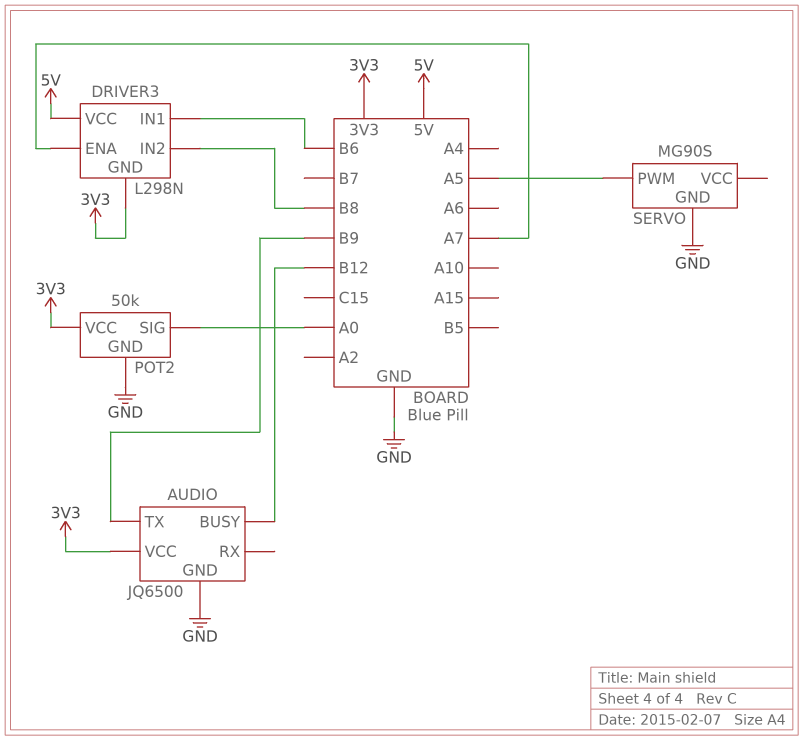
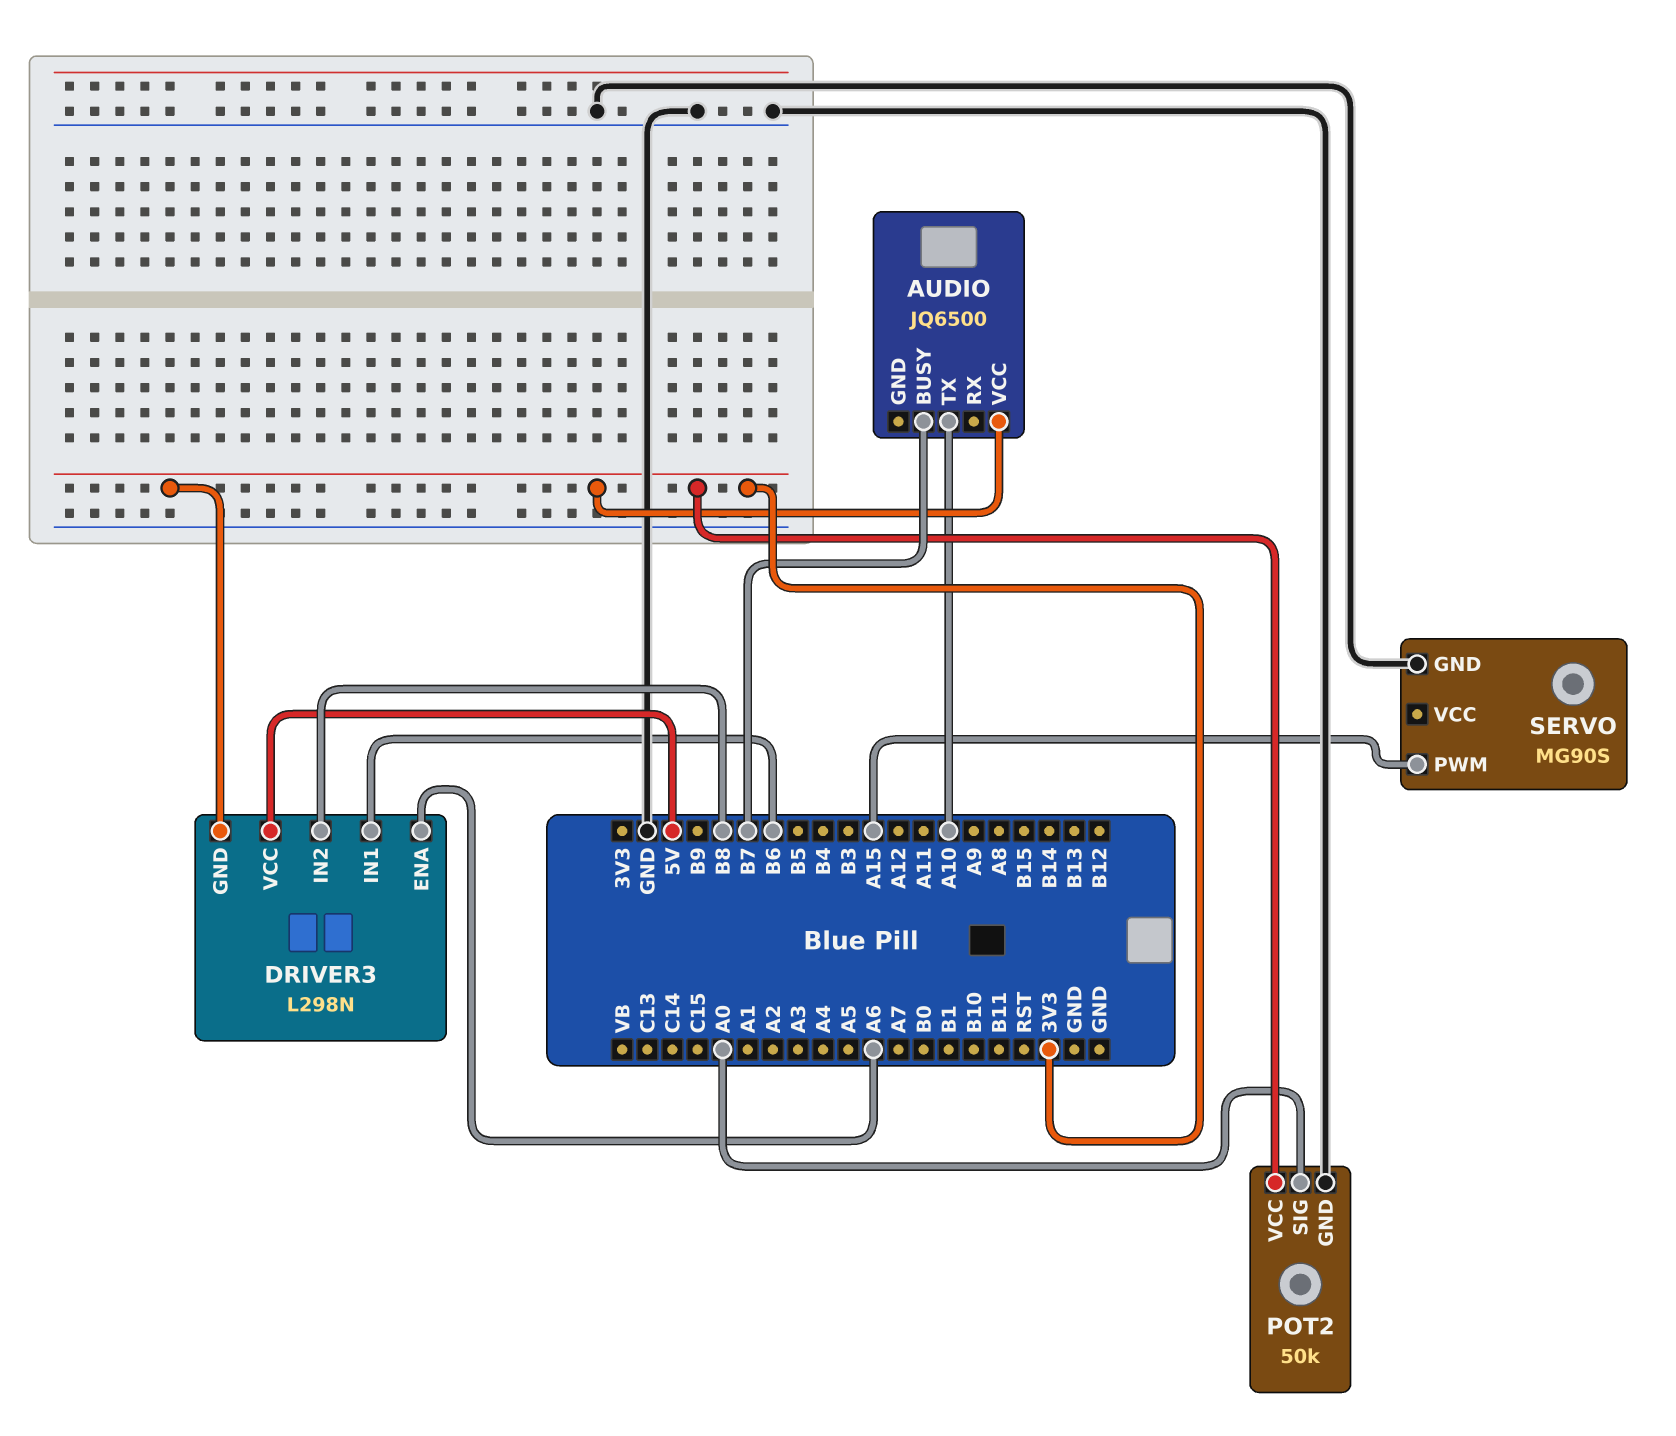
AUDIO pin BUSY: B12 -> B7
AUDIO pin GND: GND -> none
AUDIO pin TX: B9 -> A10
DRIVER3 pin ENA: A7 -> A6
SERVO pin PWM: A5 -> A15

